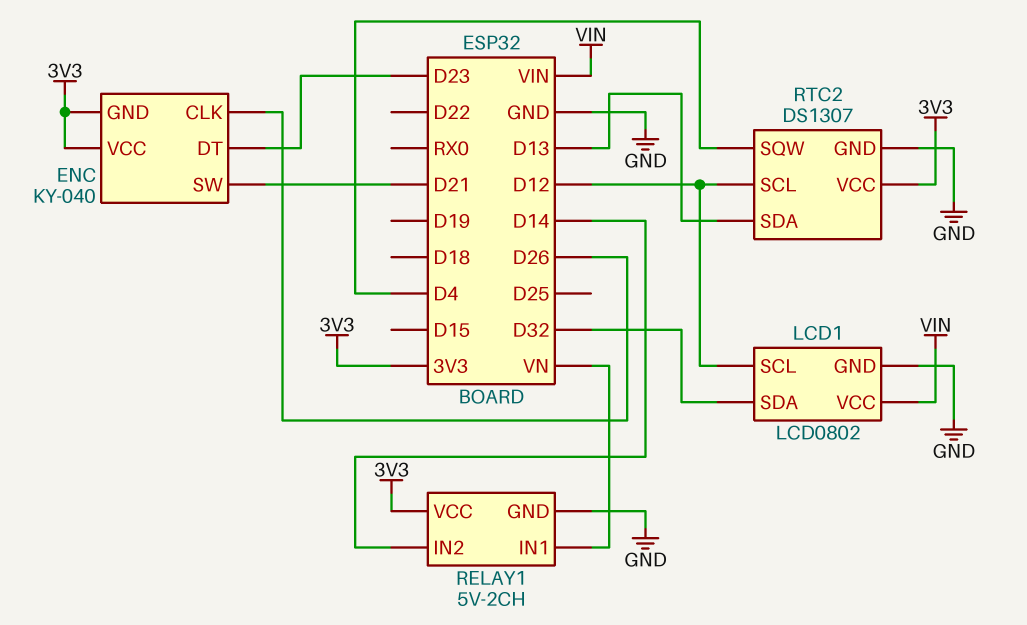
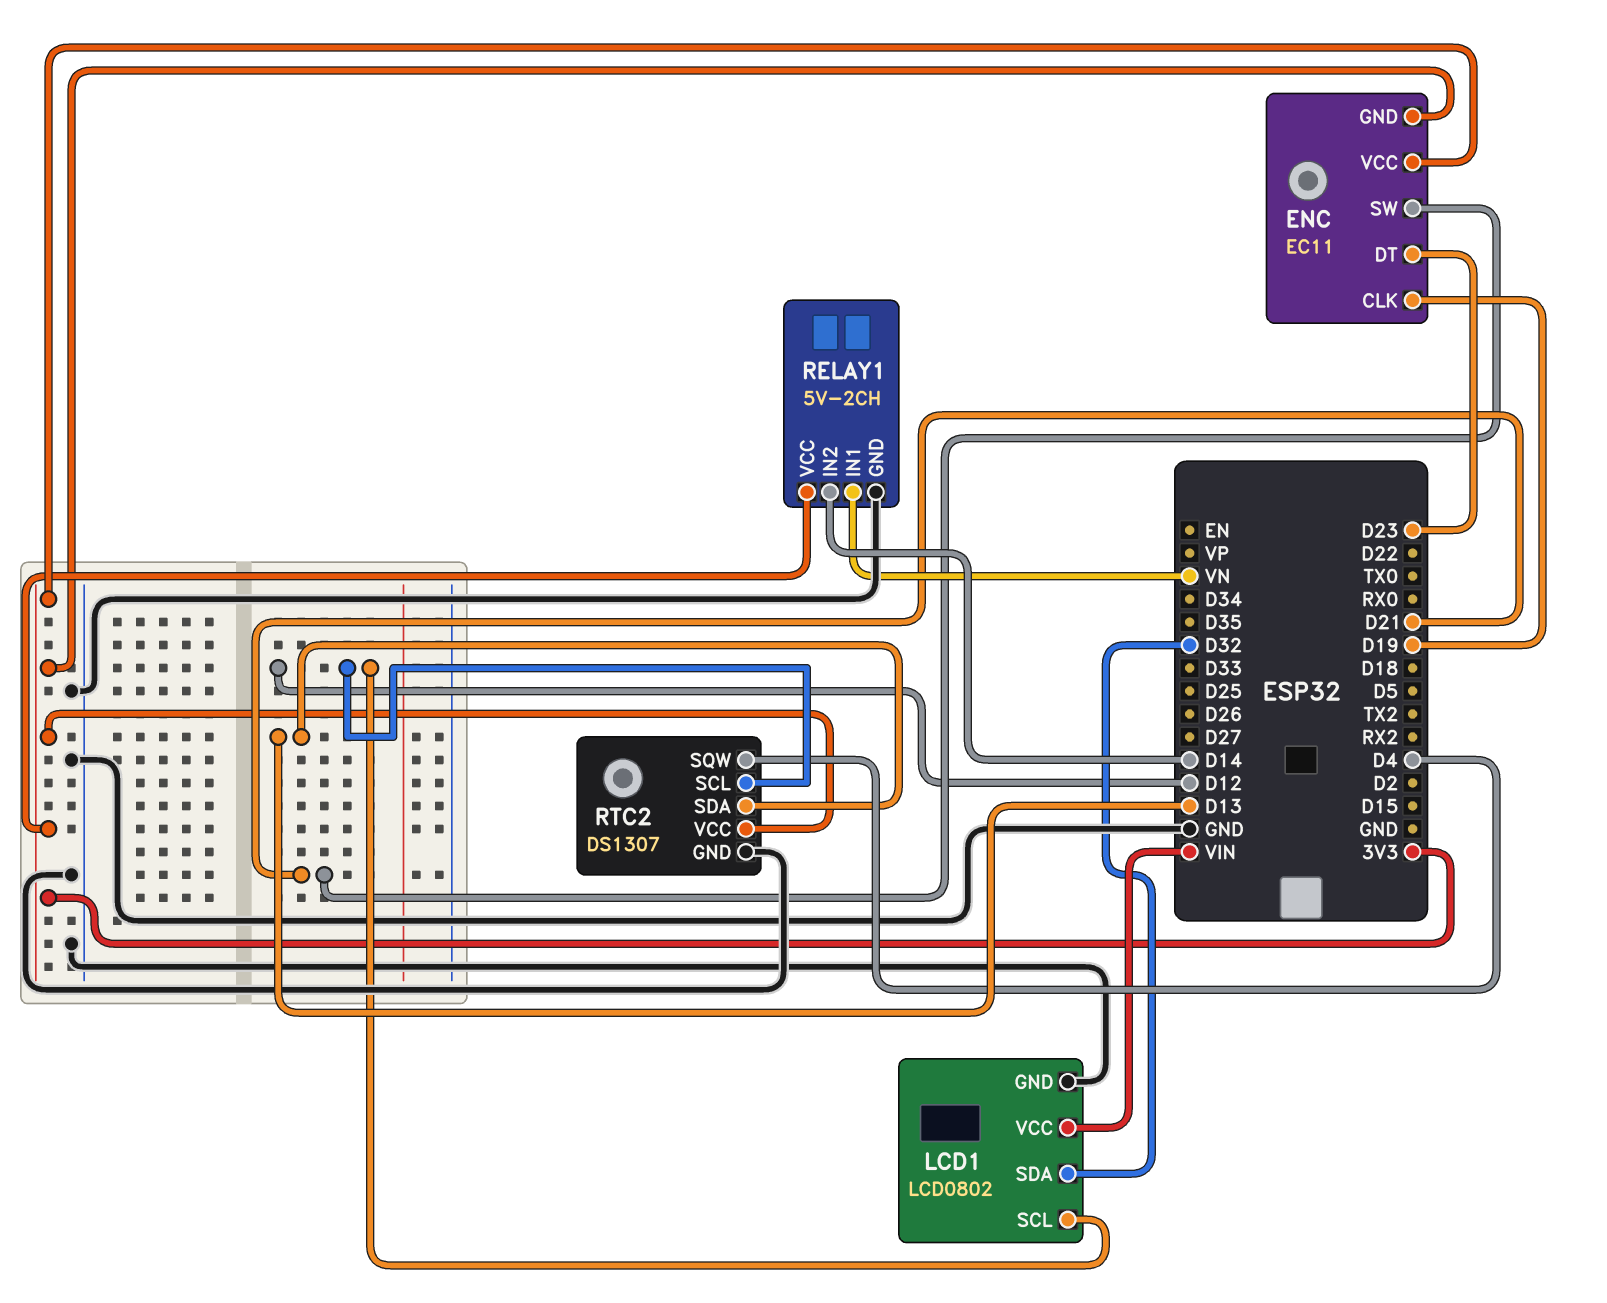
ENC: KY-040 -> EC11
ENC pin CLK: D26 -> D19

